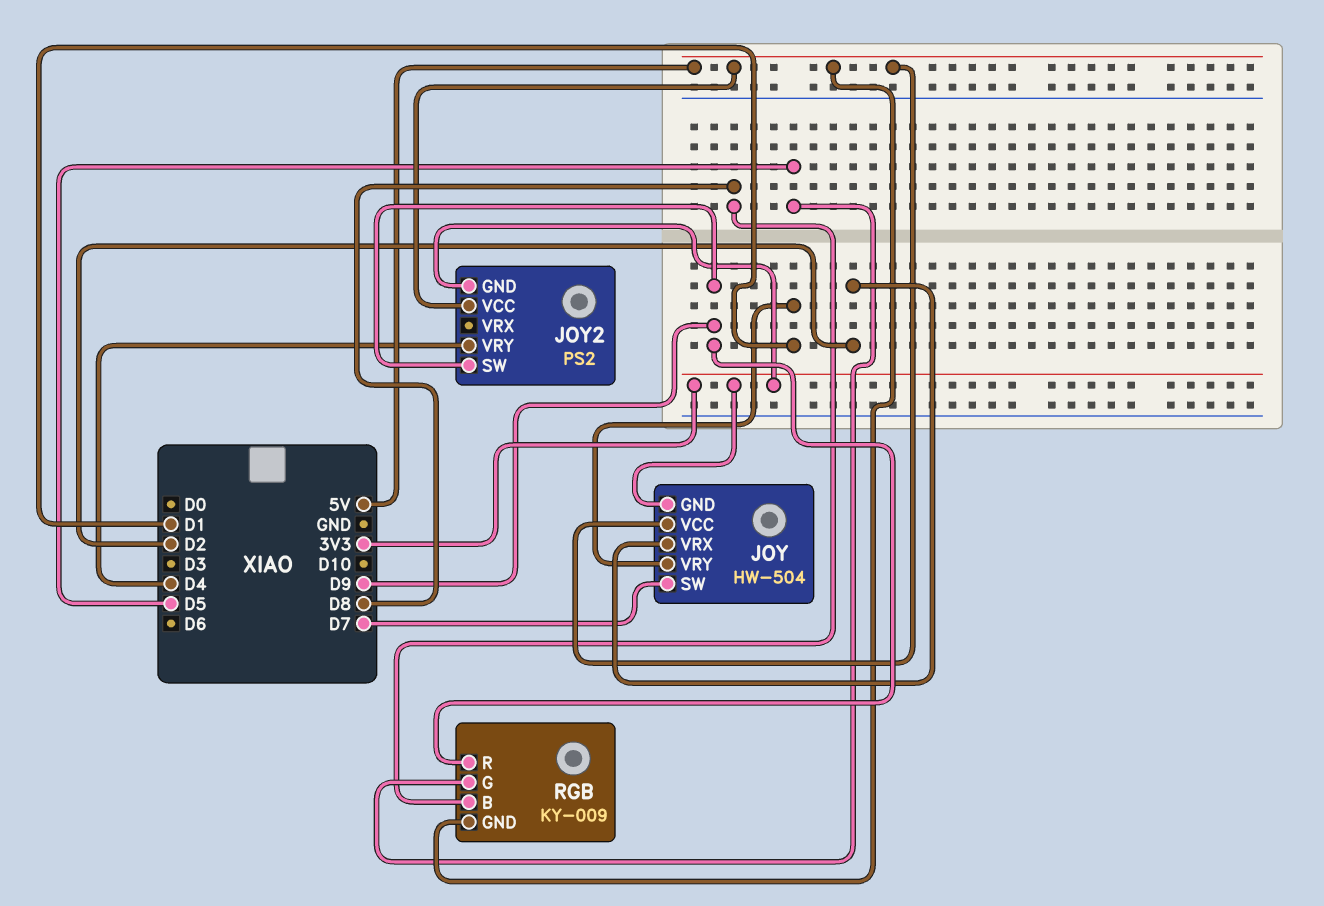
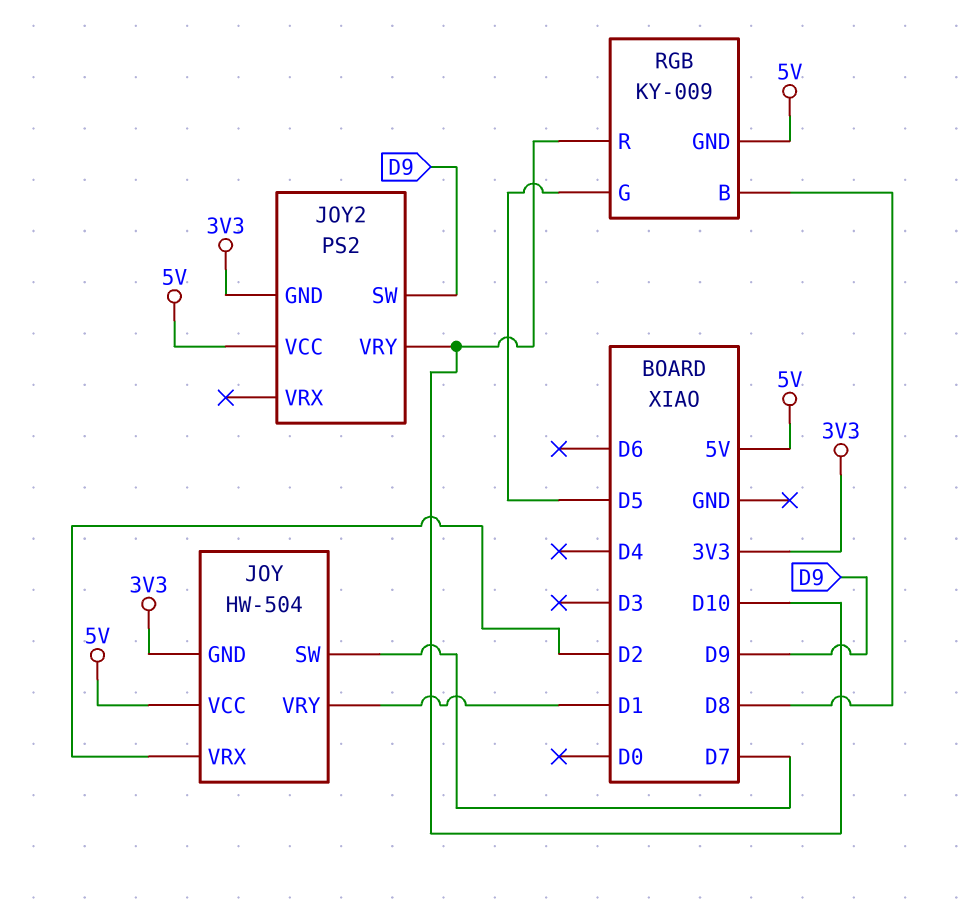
JOY2 pin VRY: D4 -> D10
RGB pin R: D9 -> D10

